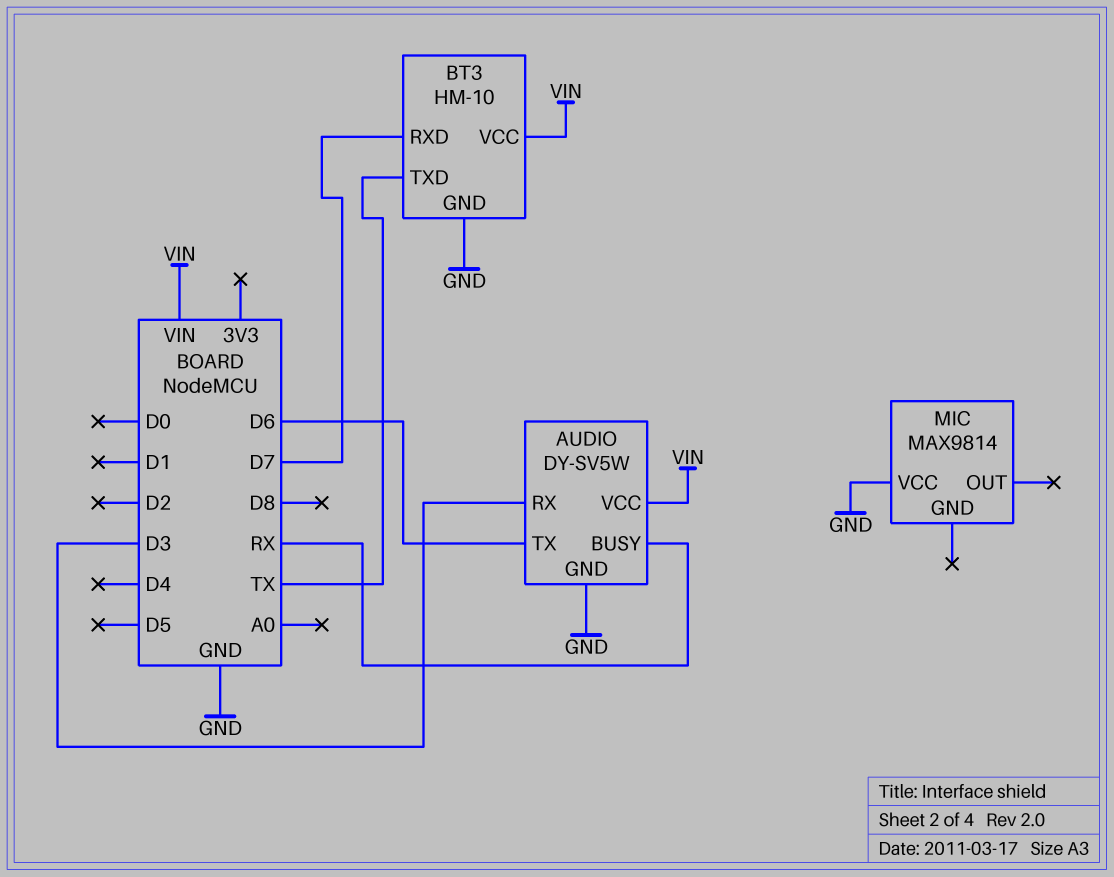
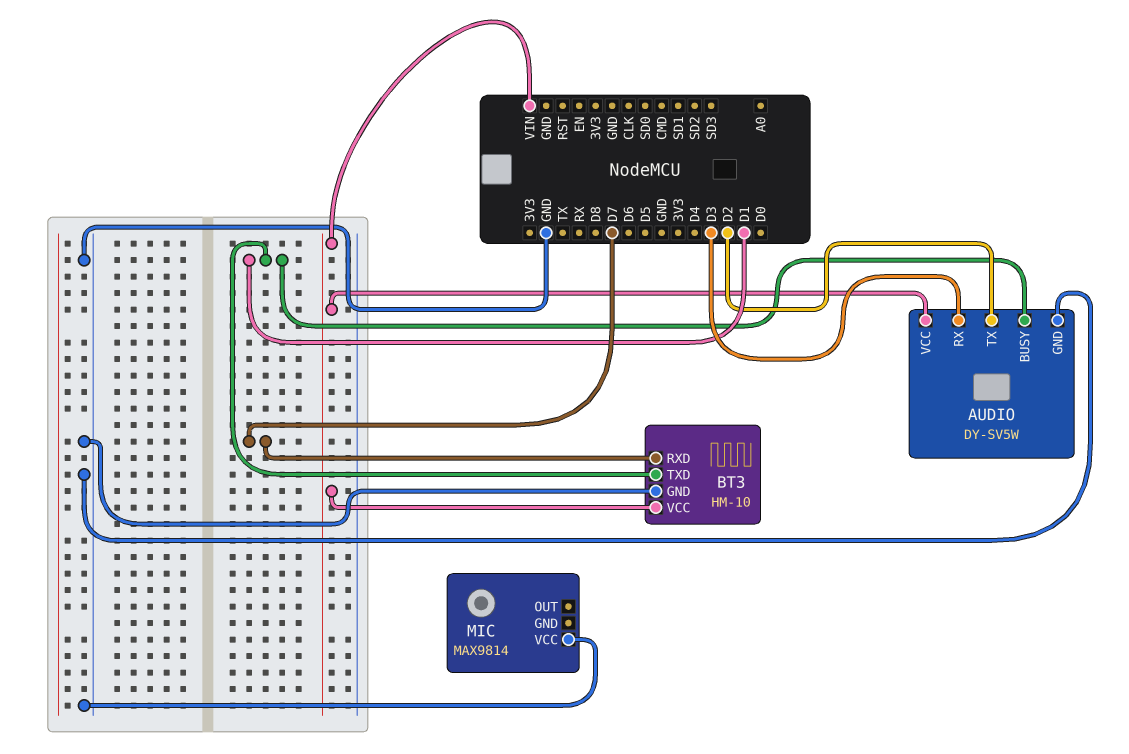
AUDIO pin BUSY: RX -> D1
AUDIO pin TX: D6 -> D2
BT3 pin TXD: TX -> D1

